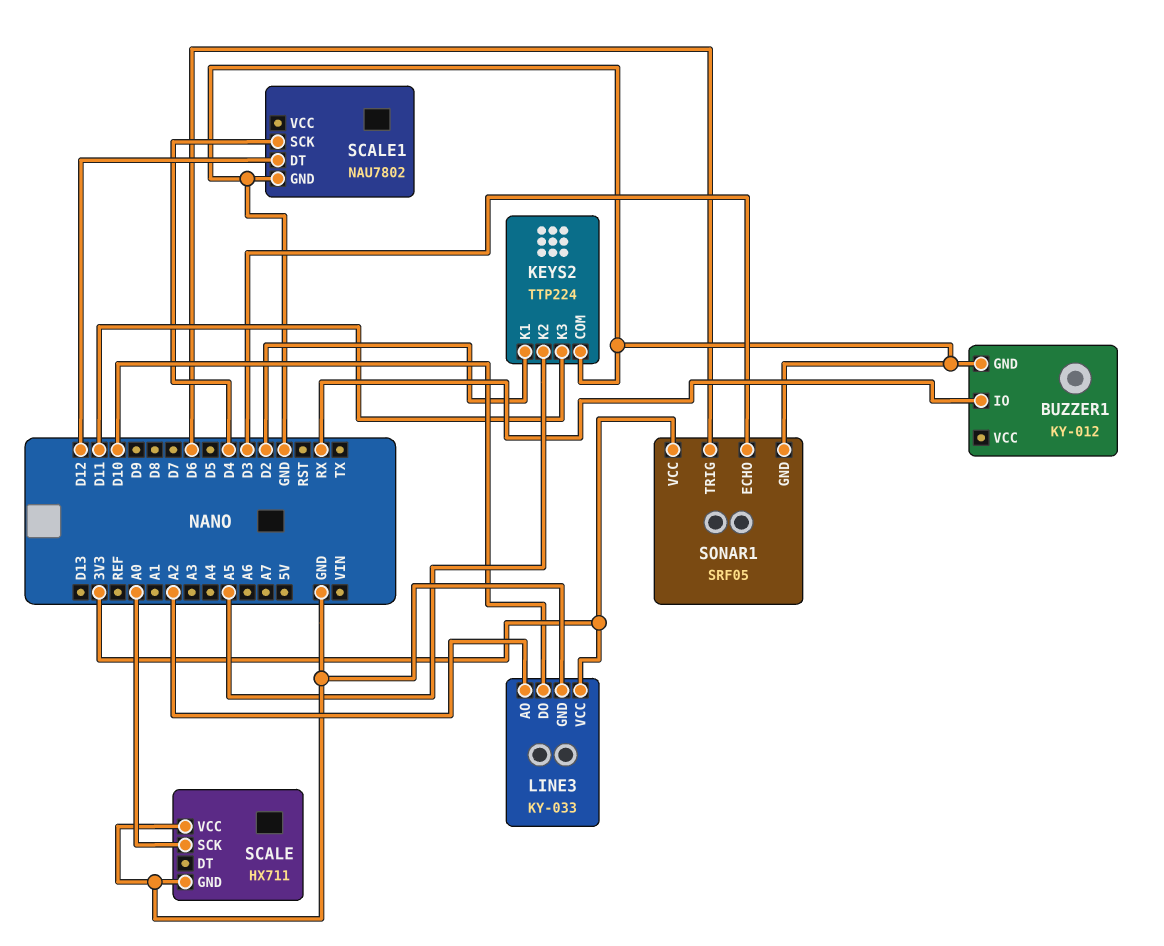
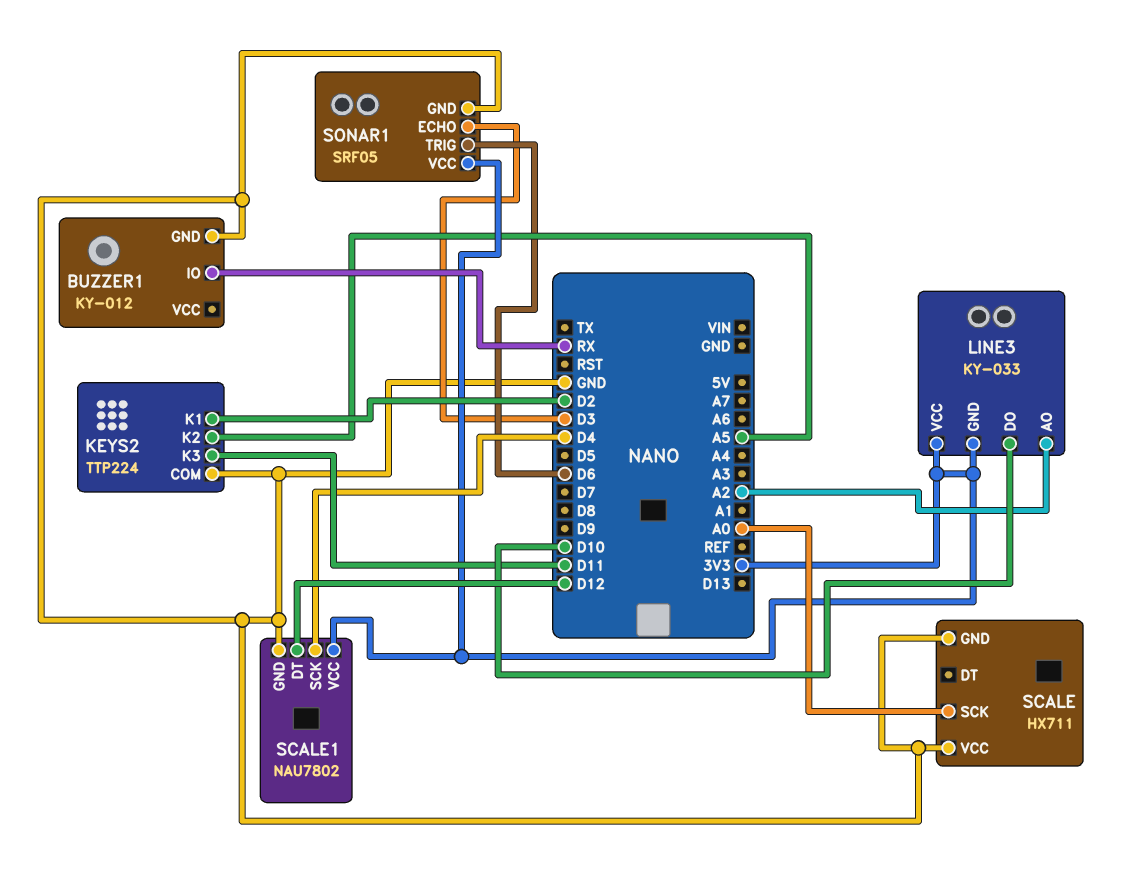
LINE3 pin GND: GND -> 3V3
SCALE1 pin VCC: none -> 3V3

